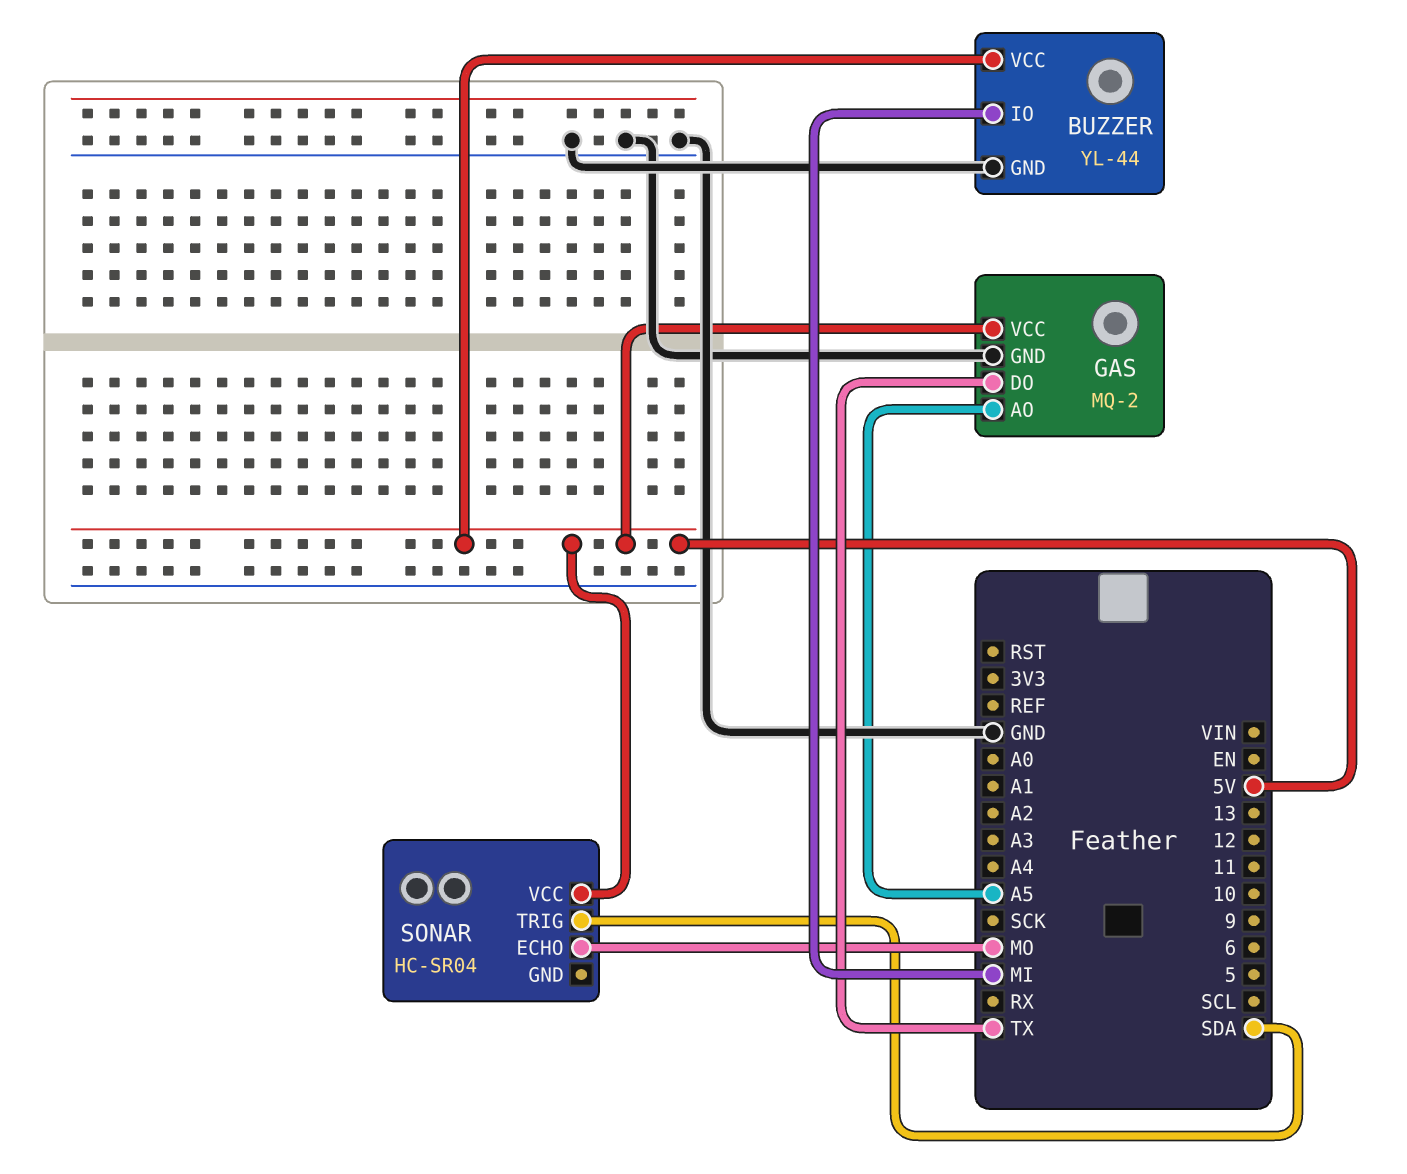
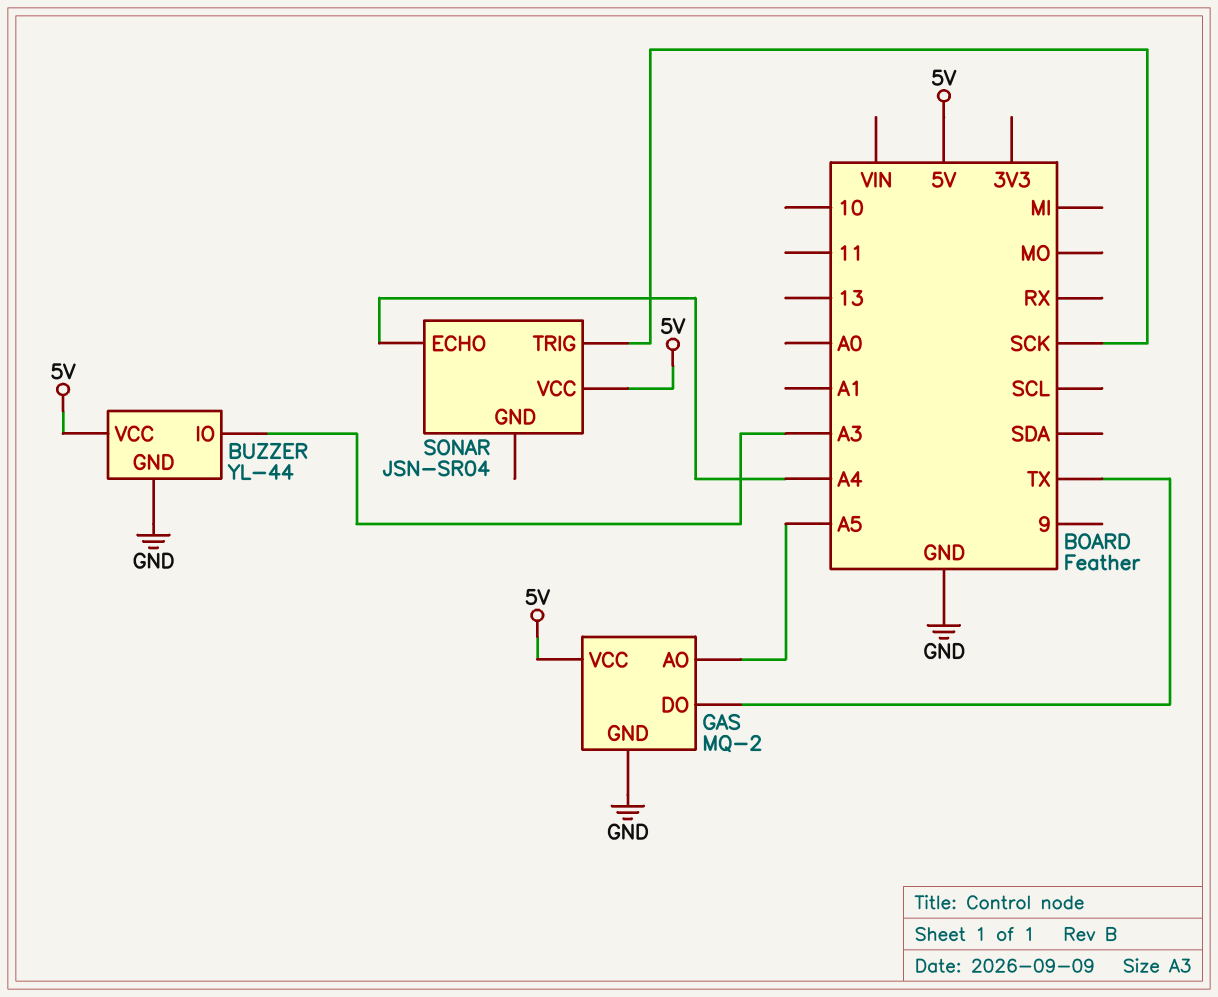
BUZZER pin IO: MI -> A3
SONAR: HC-SR04 -> JSN-SR04
SONAR pin ECHO: MO -> A4
SONAR pin TRIG: SDA -> SCK

